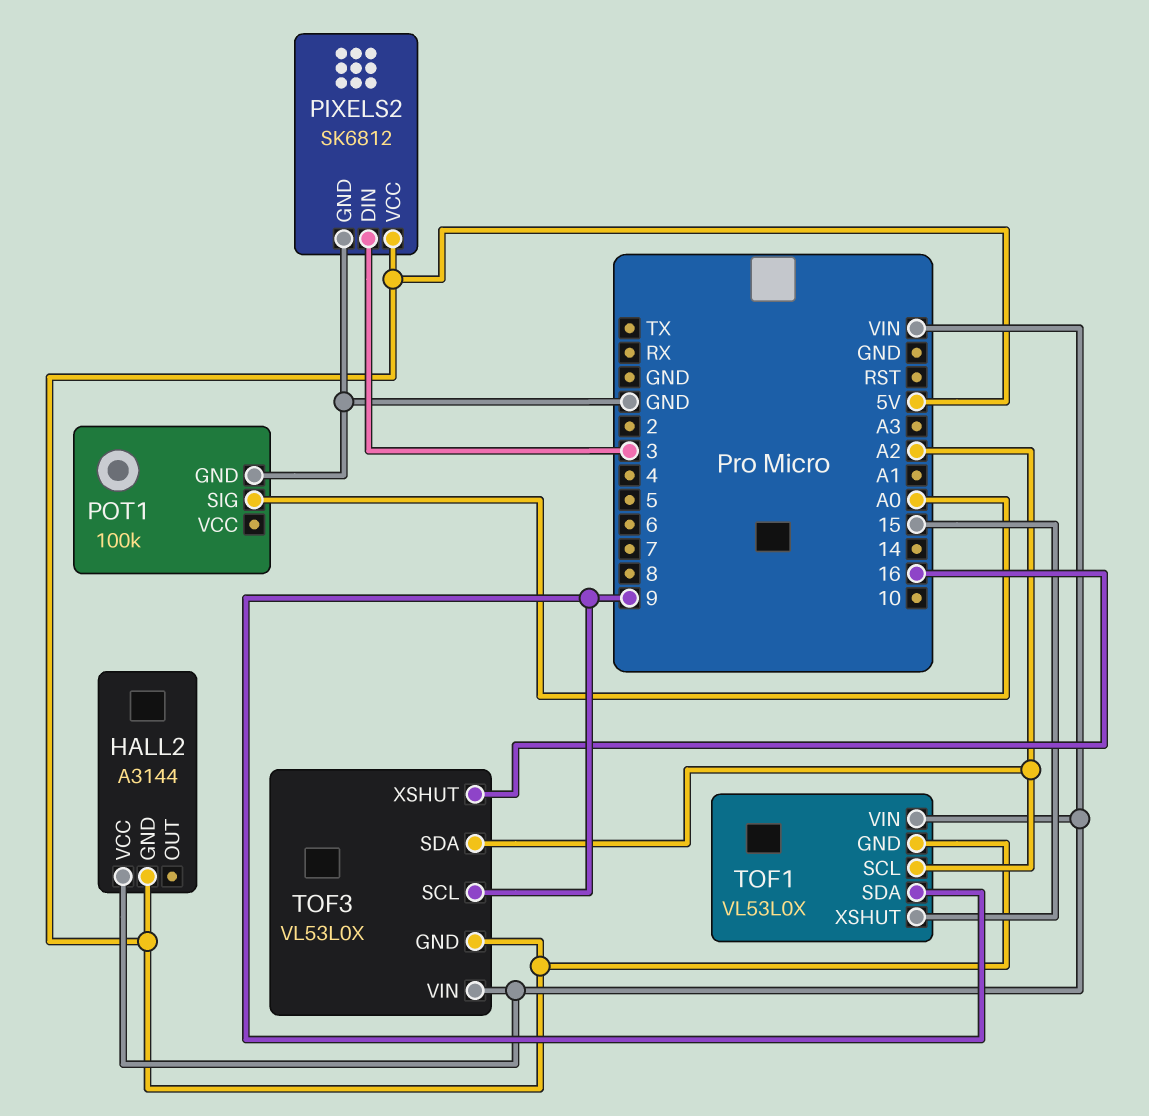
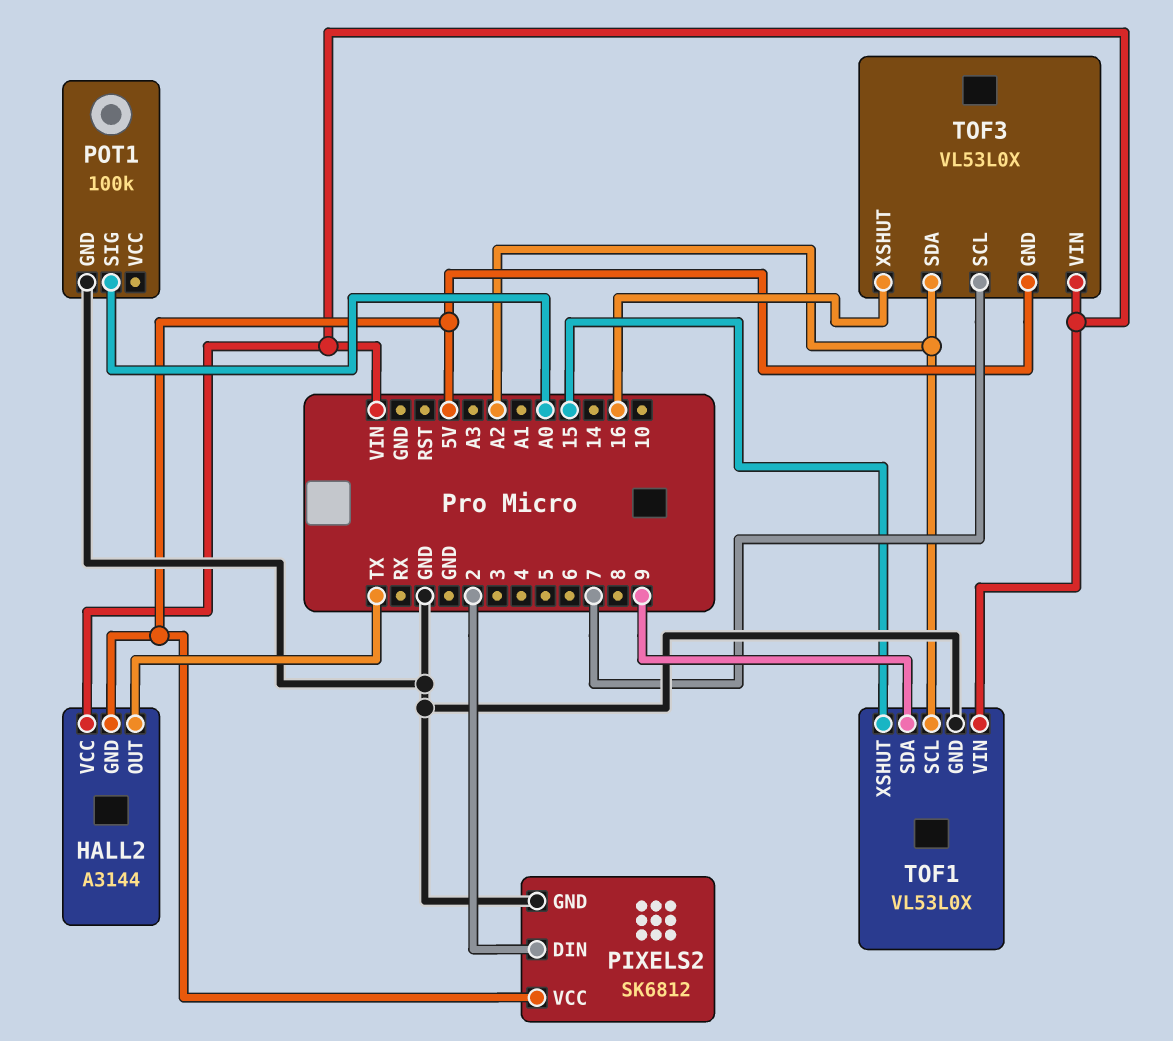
HALL2 pin OUT: none -> TX
PIXELS2 pin DIN: 3 -> 2
TOF1 pin GND: 5V -> GND
TOF3 pin SCL: 9 -> 7

